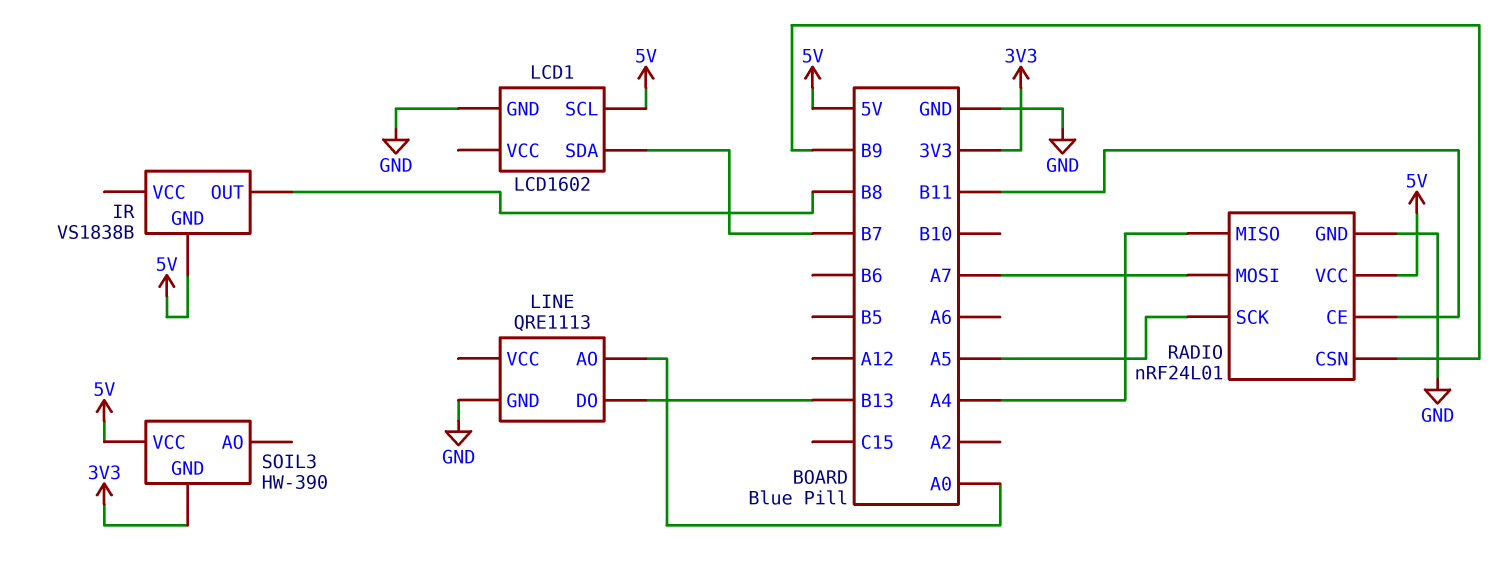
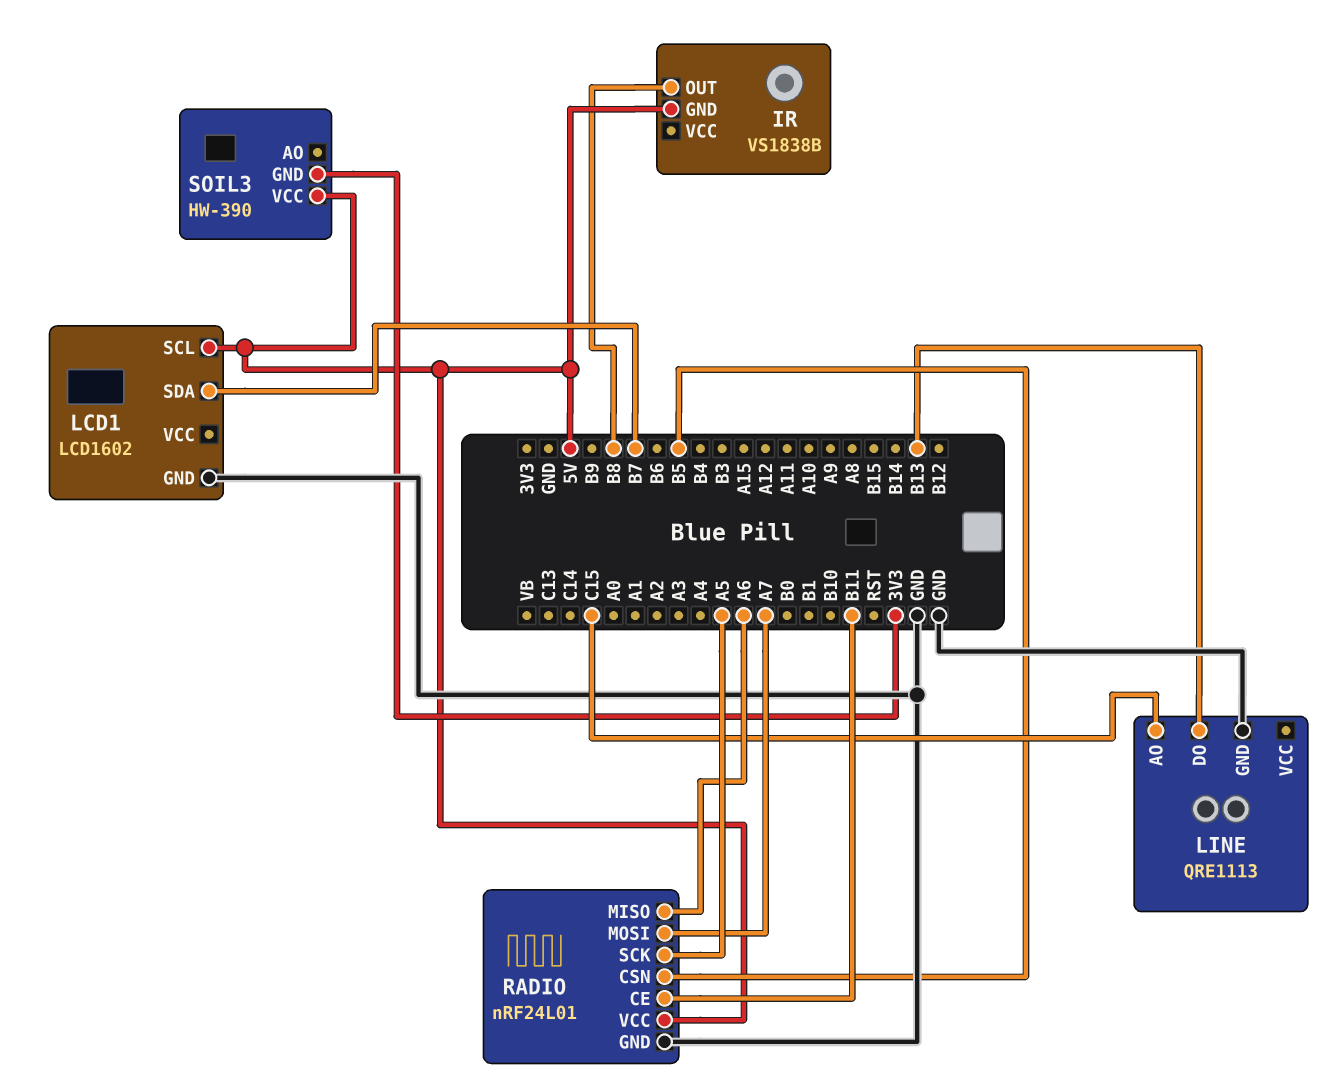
LINE pin AO: A0 -> C15
RADIO pin CSN: B9 -> B5
RADIO pin MISO: A4 -> A6

